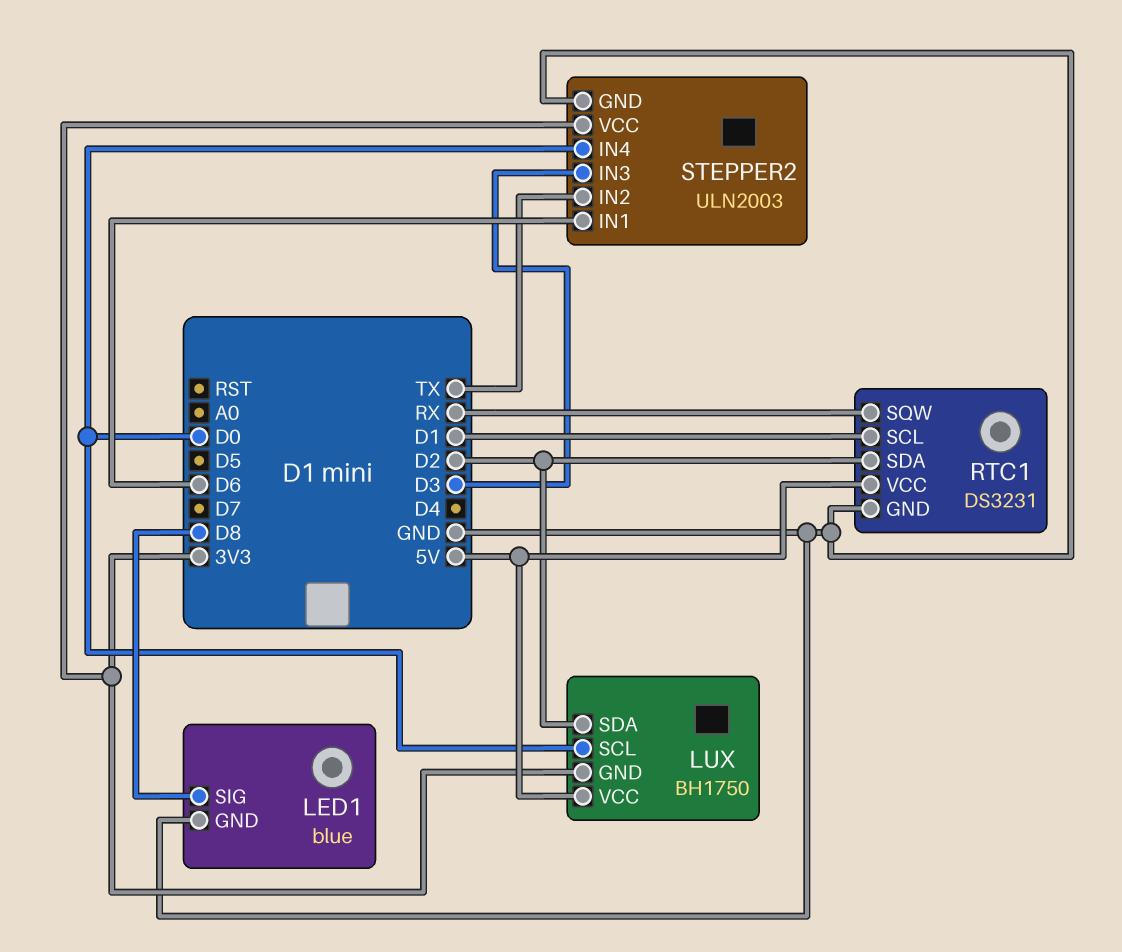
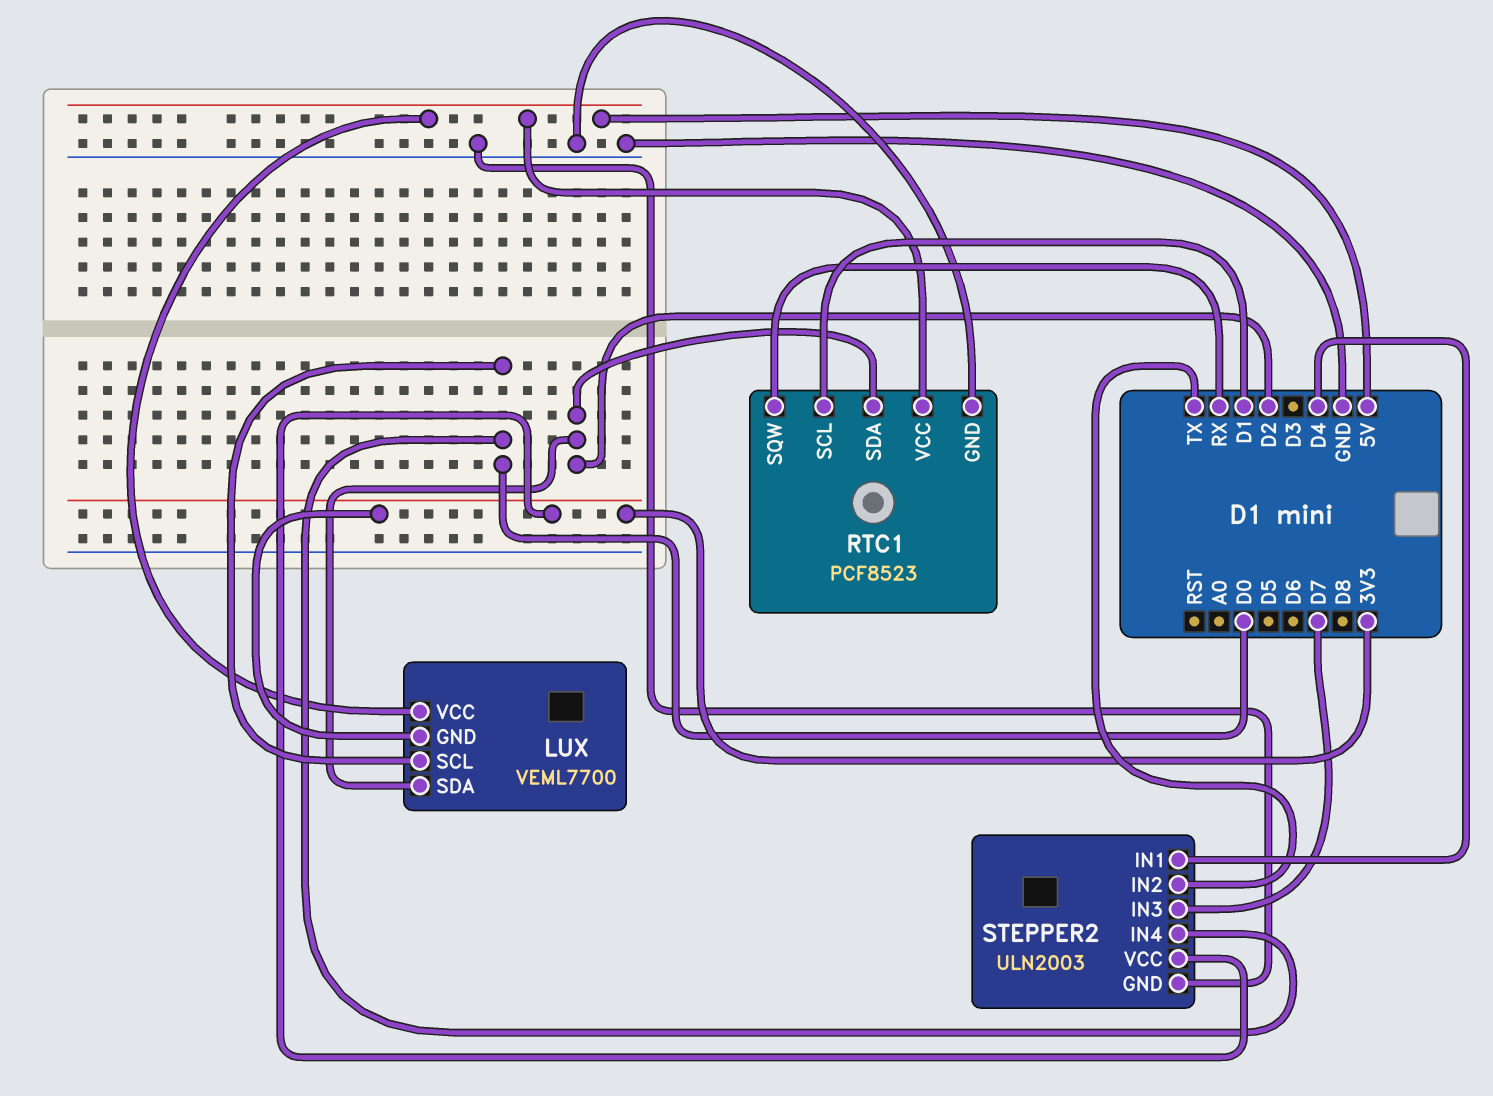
LED1: blue -> none
LED1 pin GND: GND -> none
LED1 pin SIG: D8 -> none
LUX: BH1750 -> VEML7700
RTC1: DS3231 -> PCF8523
STEPPER2 pin IN1: D6 -> D4
STEPPER2 pin IN3: D3 -> D7

